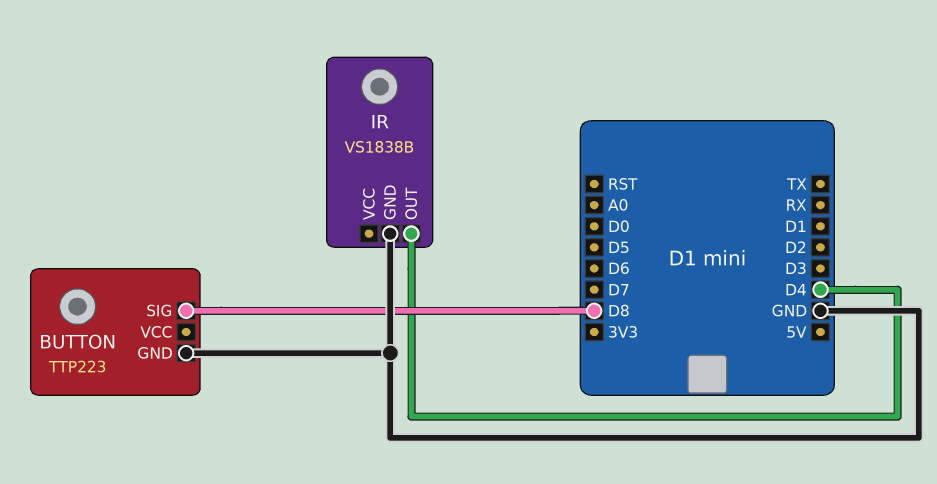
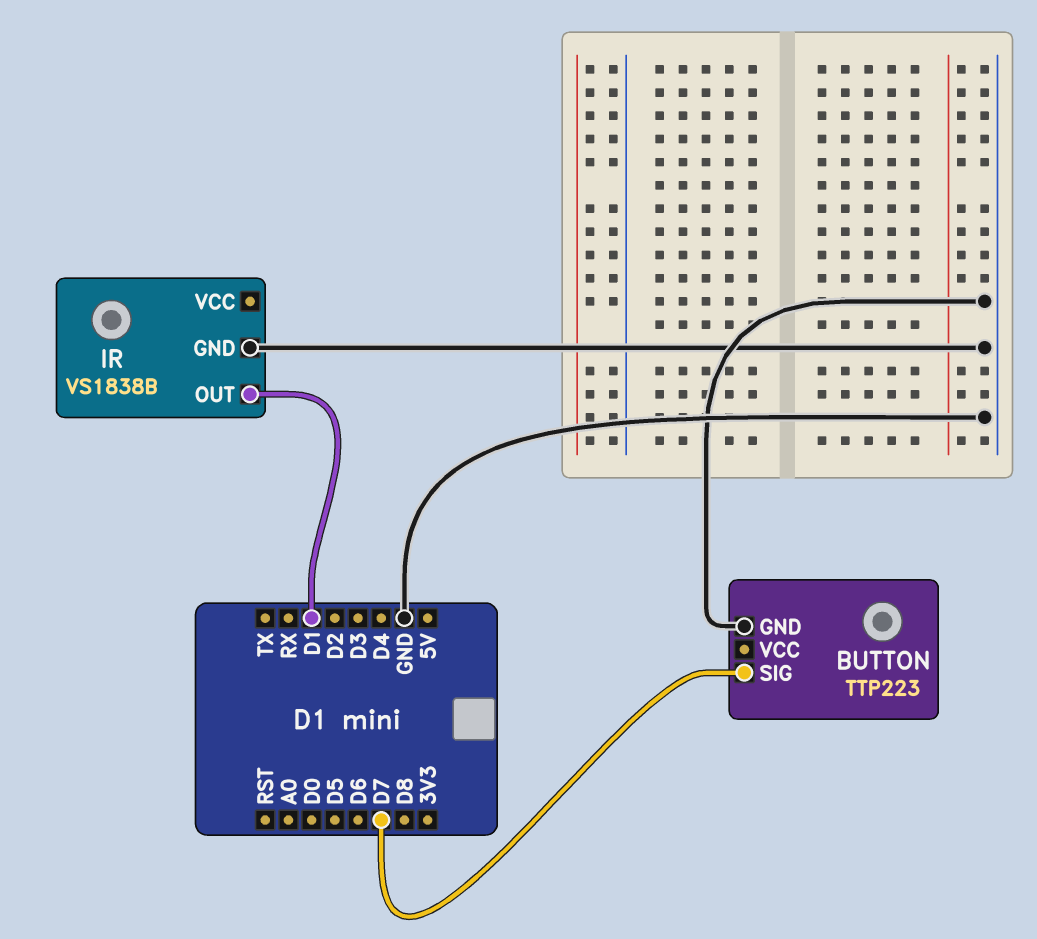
BUTTON pin SIG: D8 -> D7
IR pin OUT: D4 -> D1

